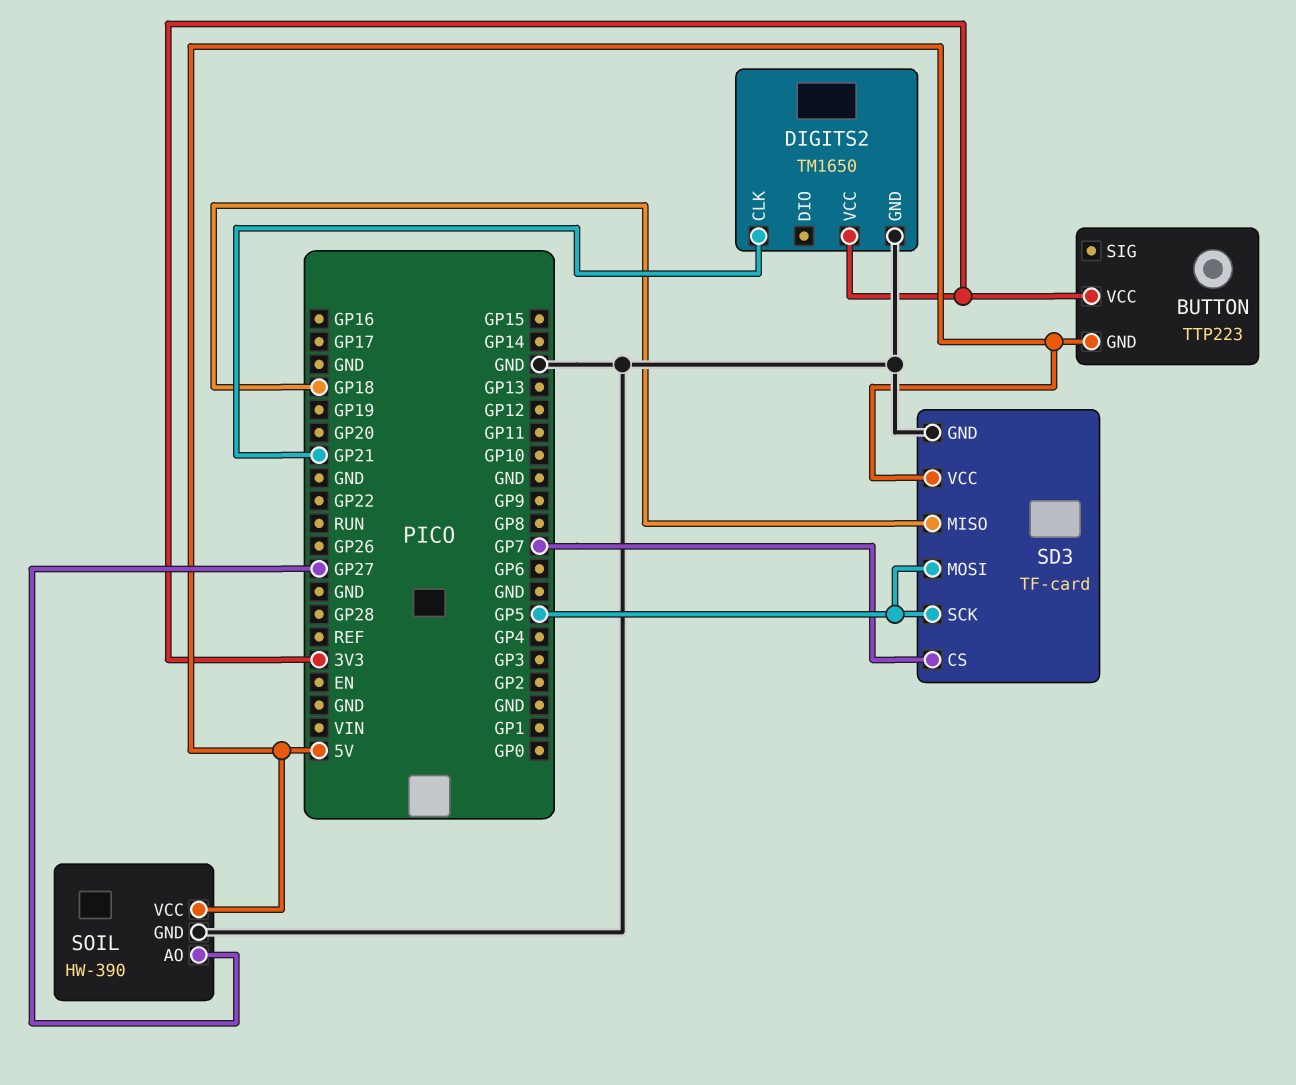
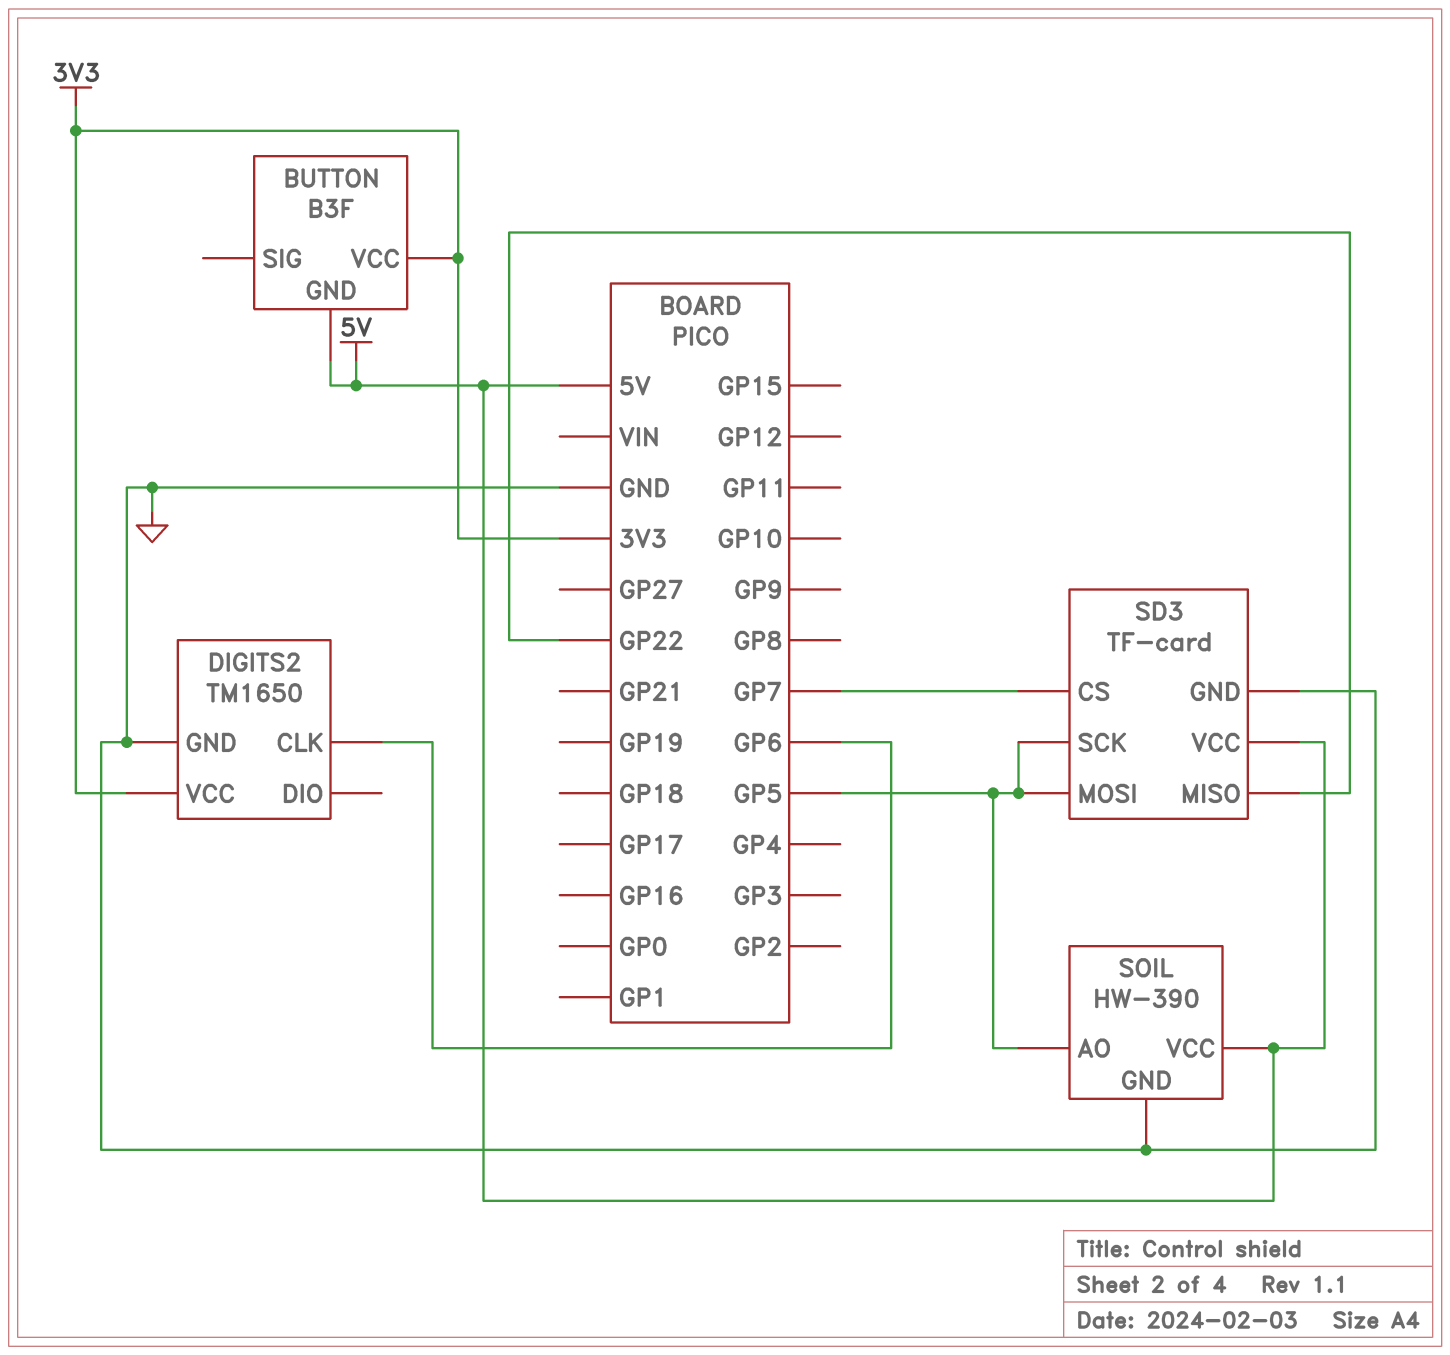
BUTTON: TTP223 -> B3F
DIGITS2 pin CLK: GP21 -> GP6
SD3 pin MISO: GP18 -> GP22
SOIL pin AO: GP27 -> GP5

